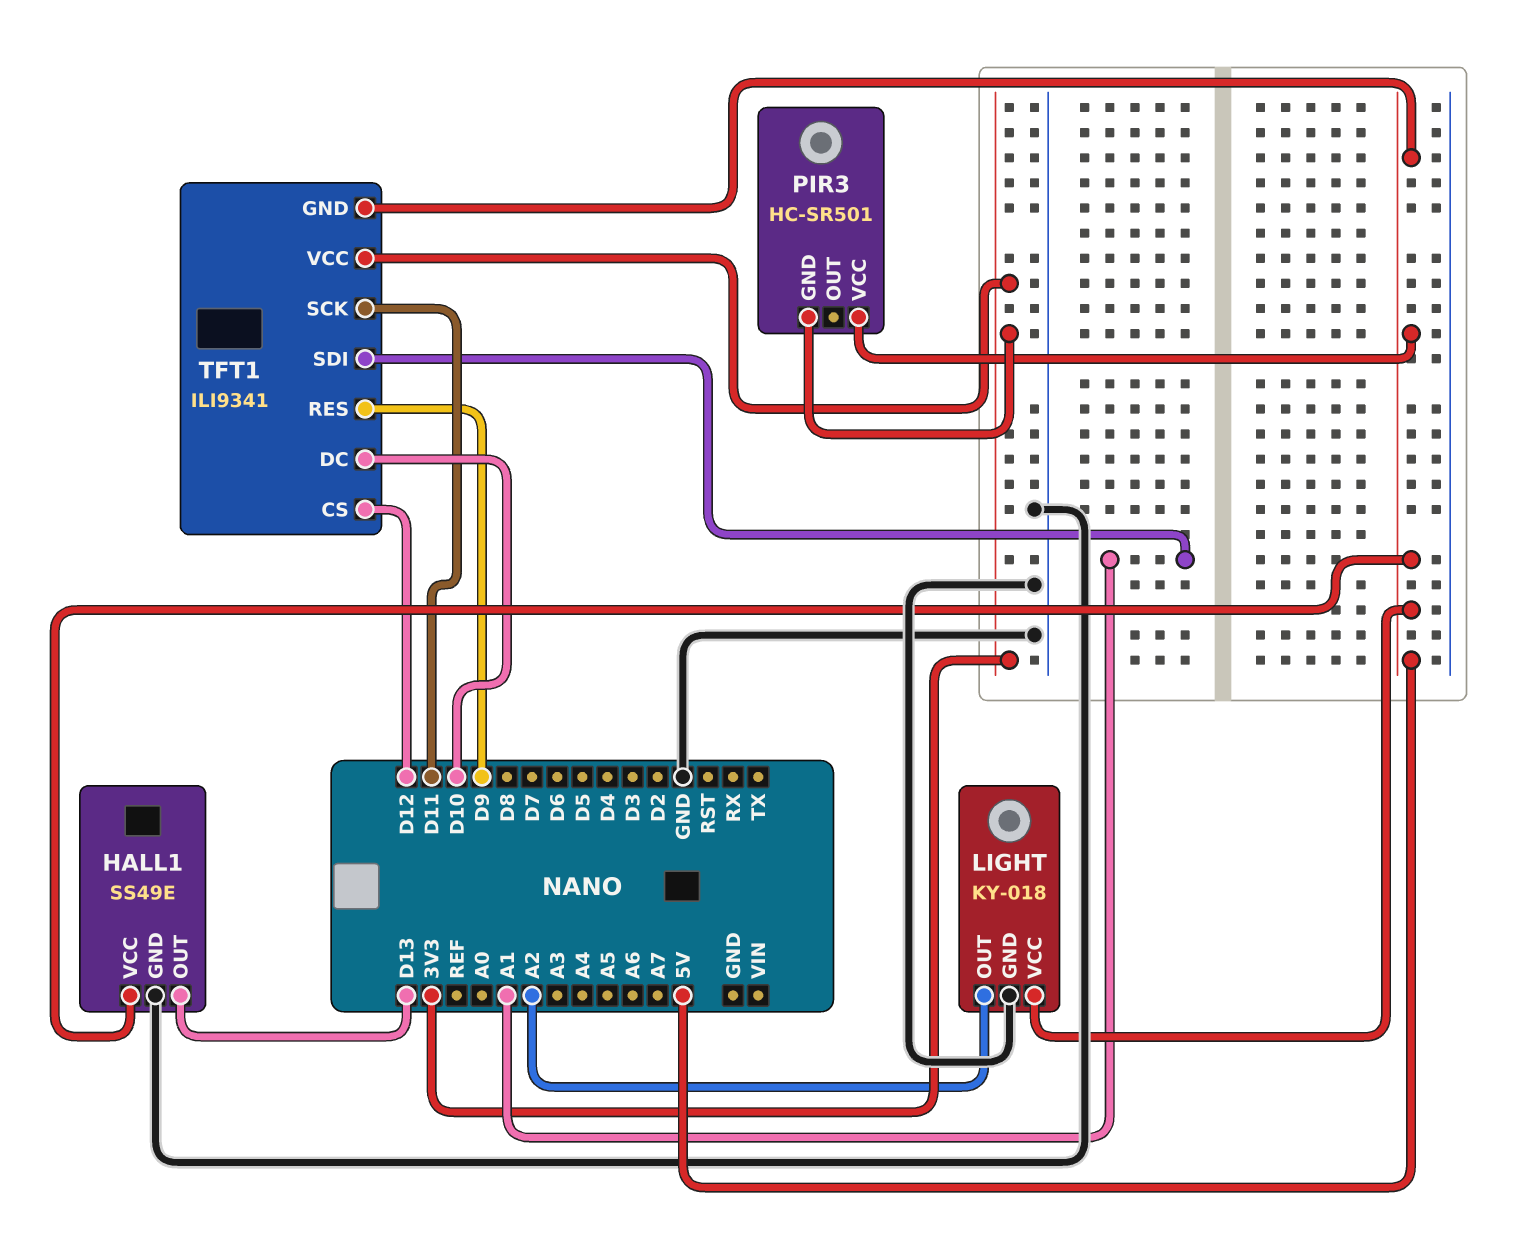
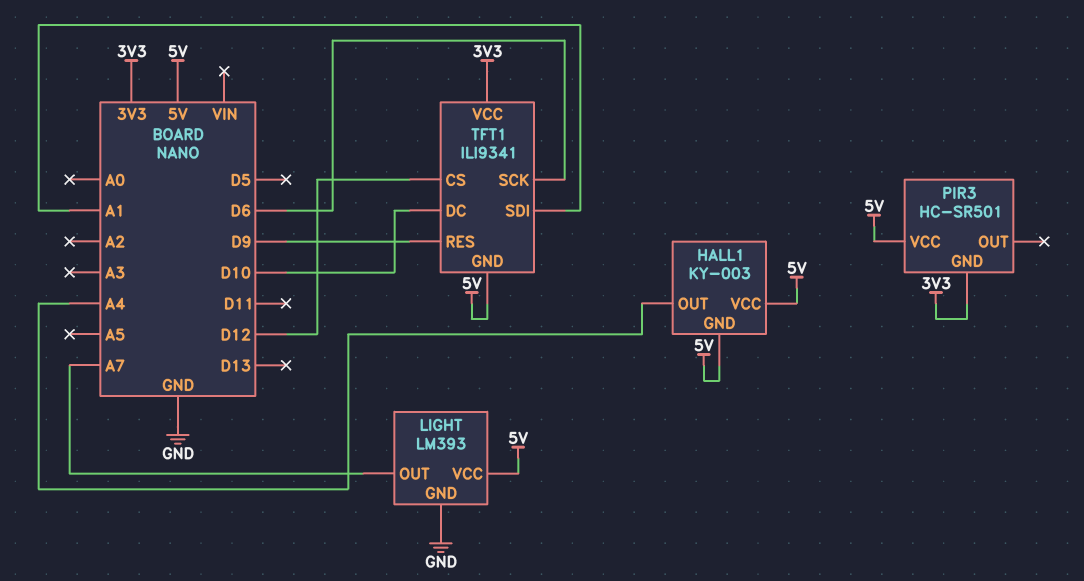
HALL1: SS49E -> KY-003
HALL1 pin GND: GND -> 5V
HALL1 pin OUT: D13 -> A4
LIGHT: KY-018 -> LM393
LIGHT pin OUT: A2 -> A7
TFT1 pin SCK: D11 -> D6

